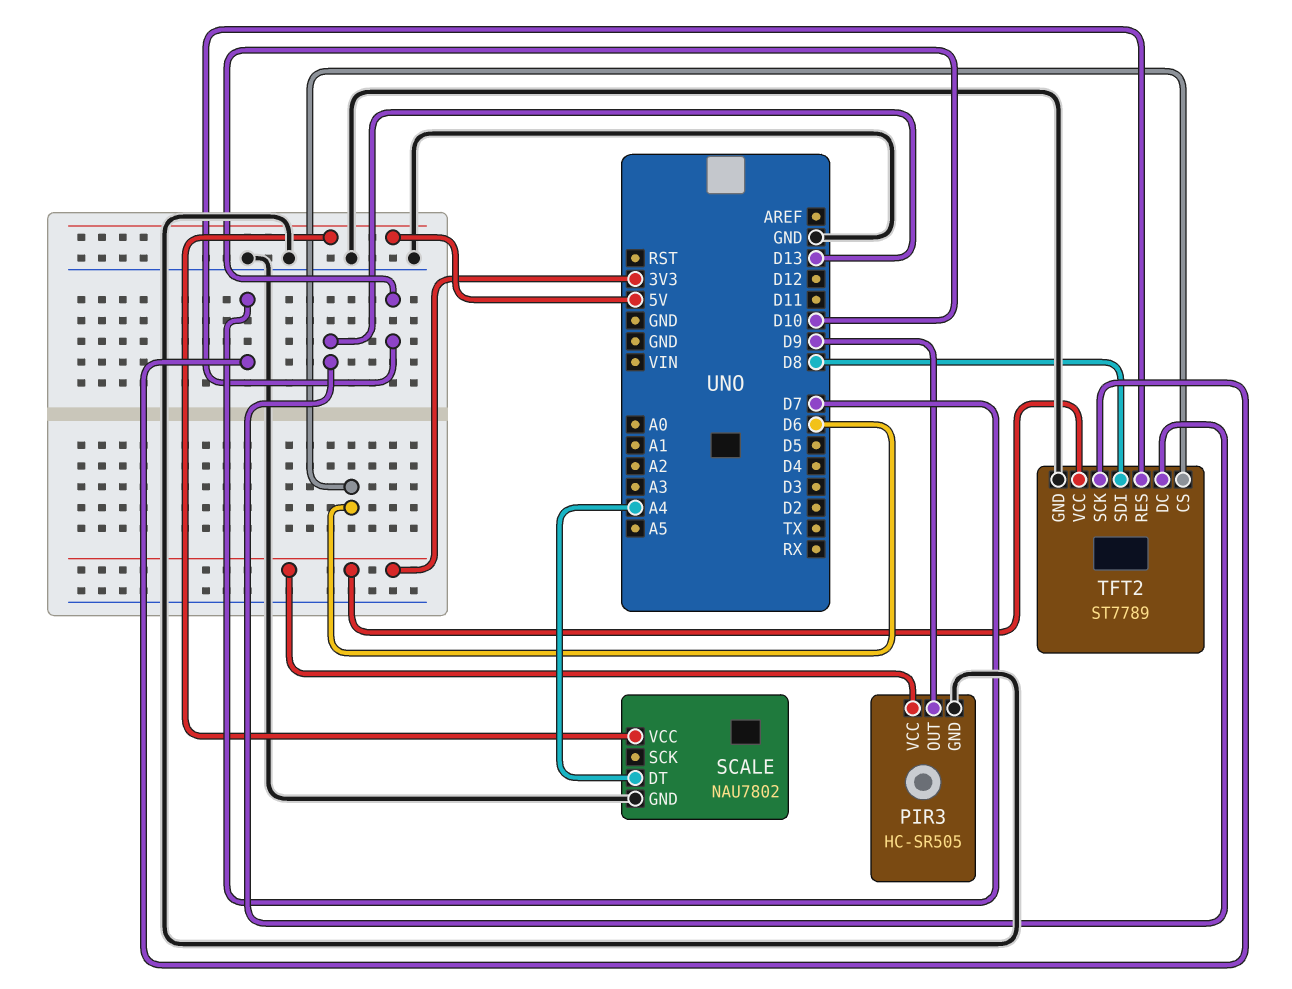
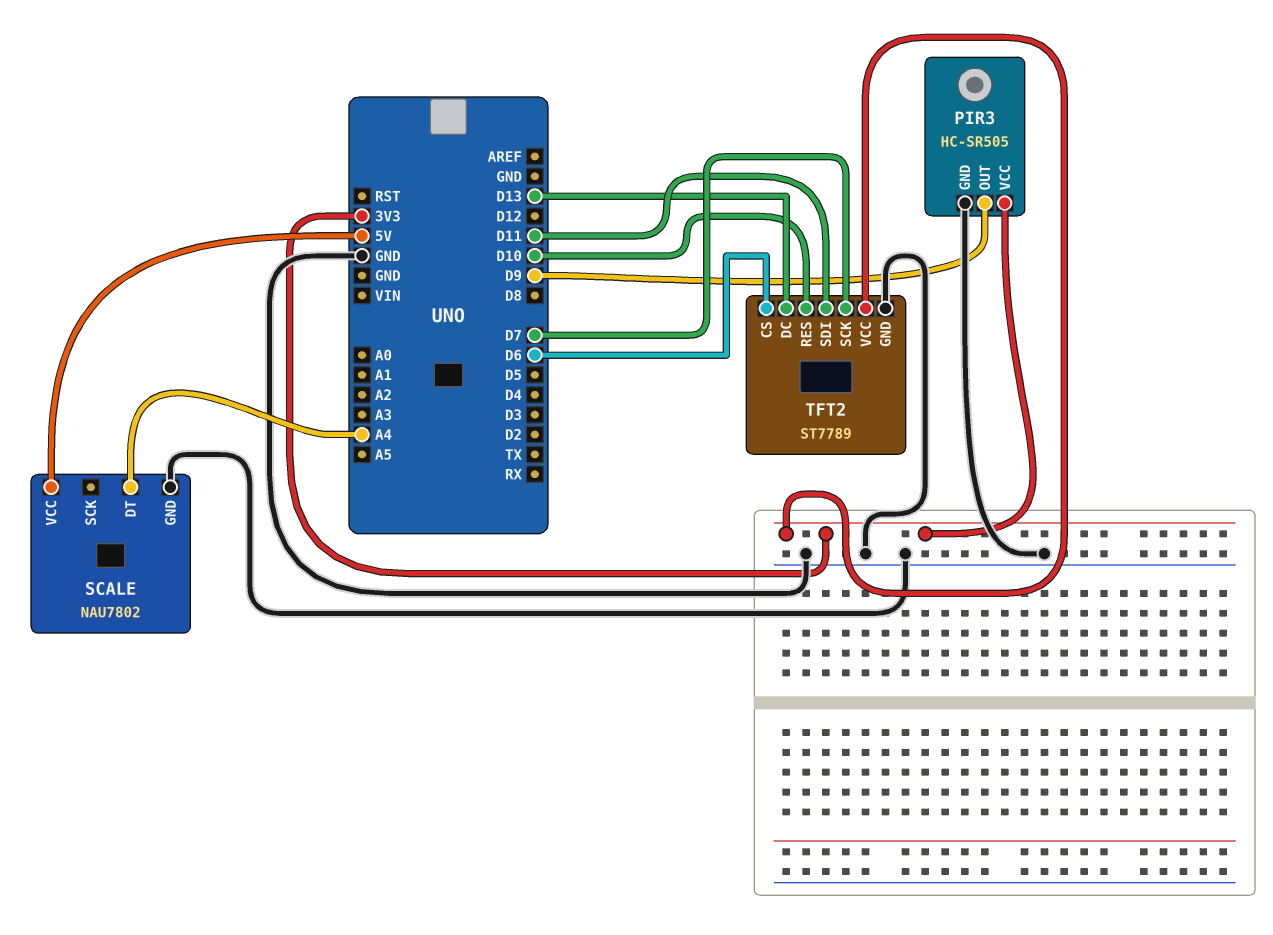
TFT2 pin SDI: D8 -> D11

